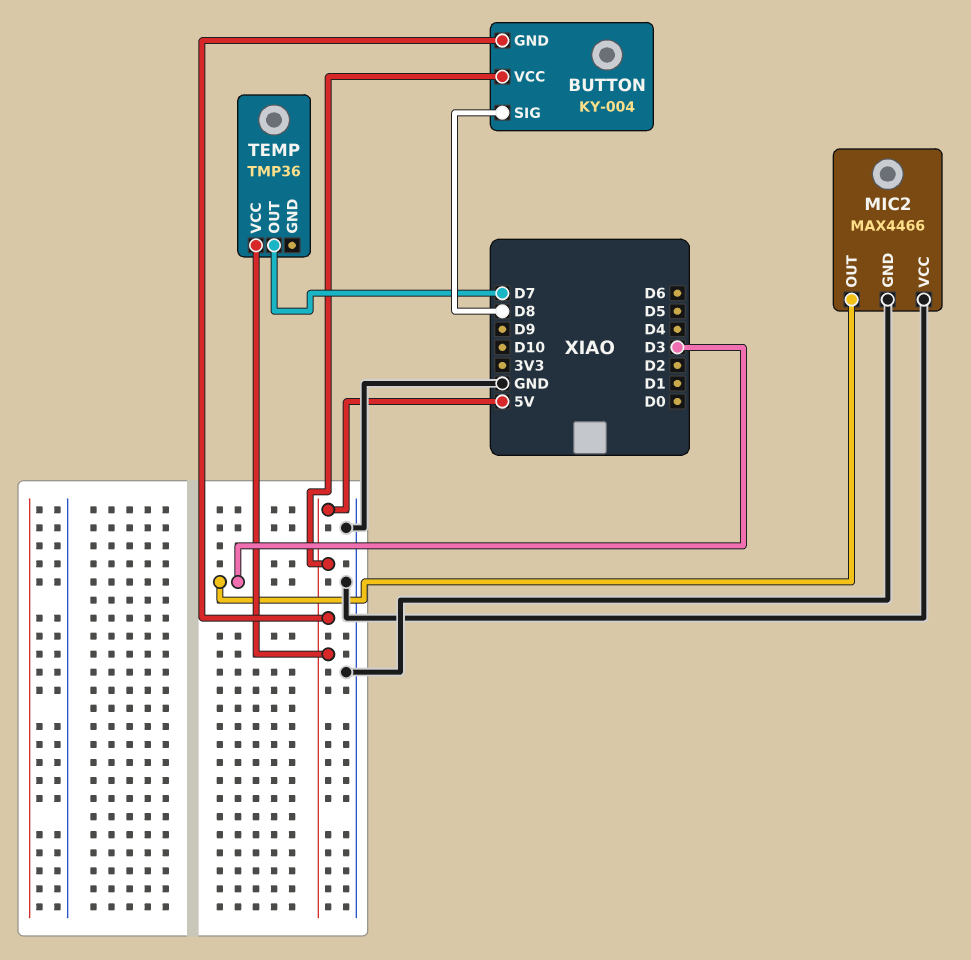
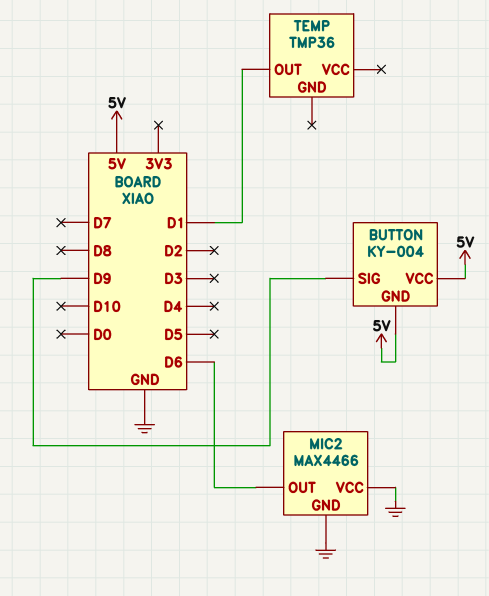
BUTTON pin SIG: D8 -> D9
MIC2 pin OUT: D3 -> D6
TEMP pin OUT: D7 -> D1
TEMP pin VCC: 5V -> none

